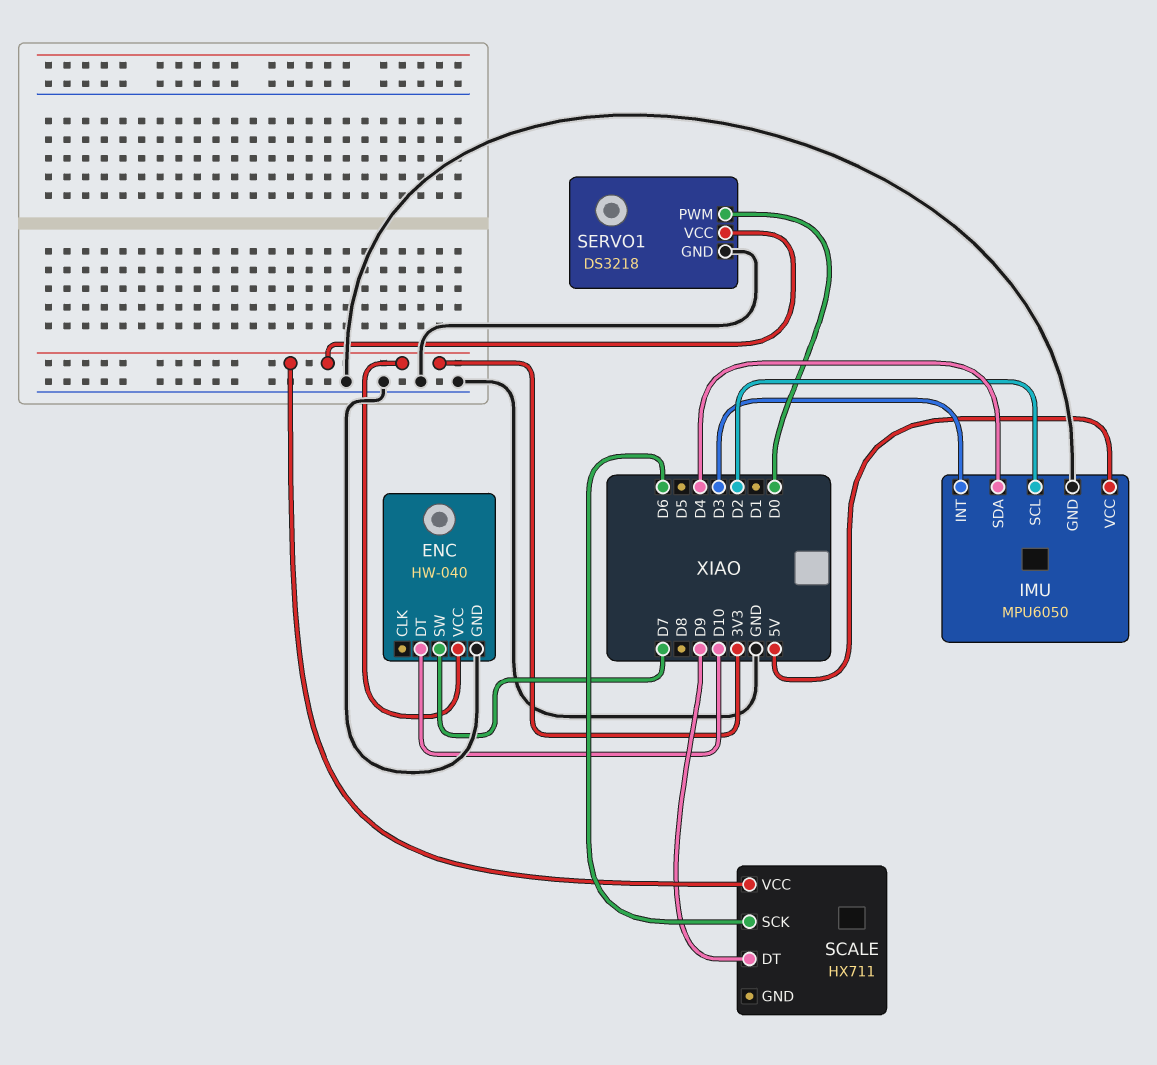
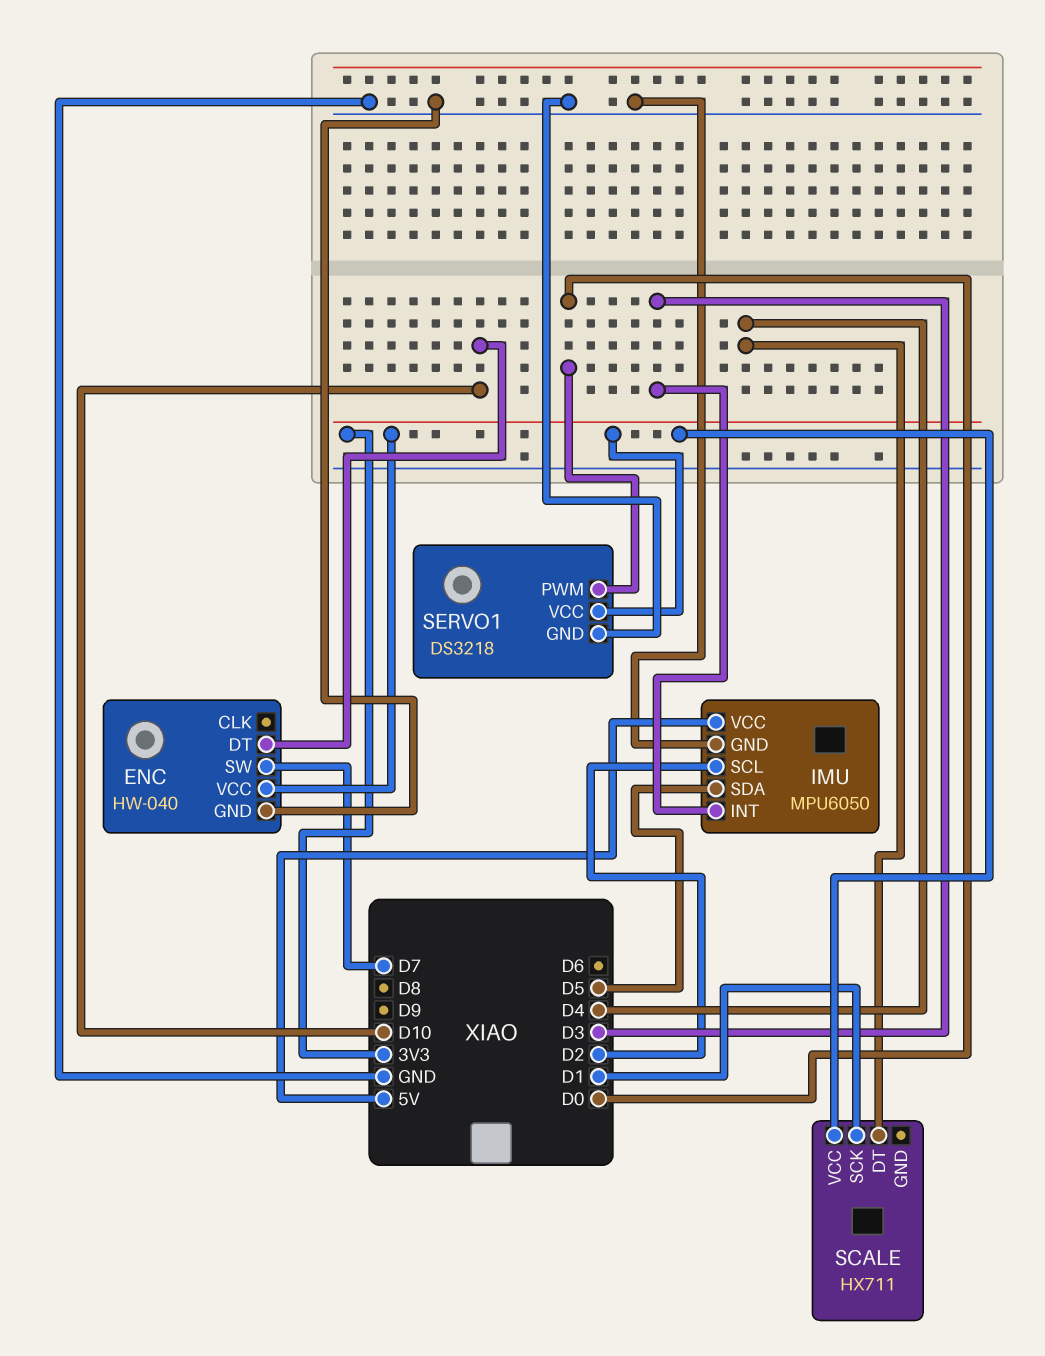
IMU pin SDA: D4 -> D5
SCALE pin DT: D9 -> D4
SCALE pin SCK: D6 -> D1

